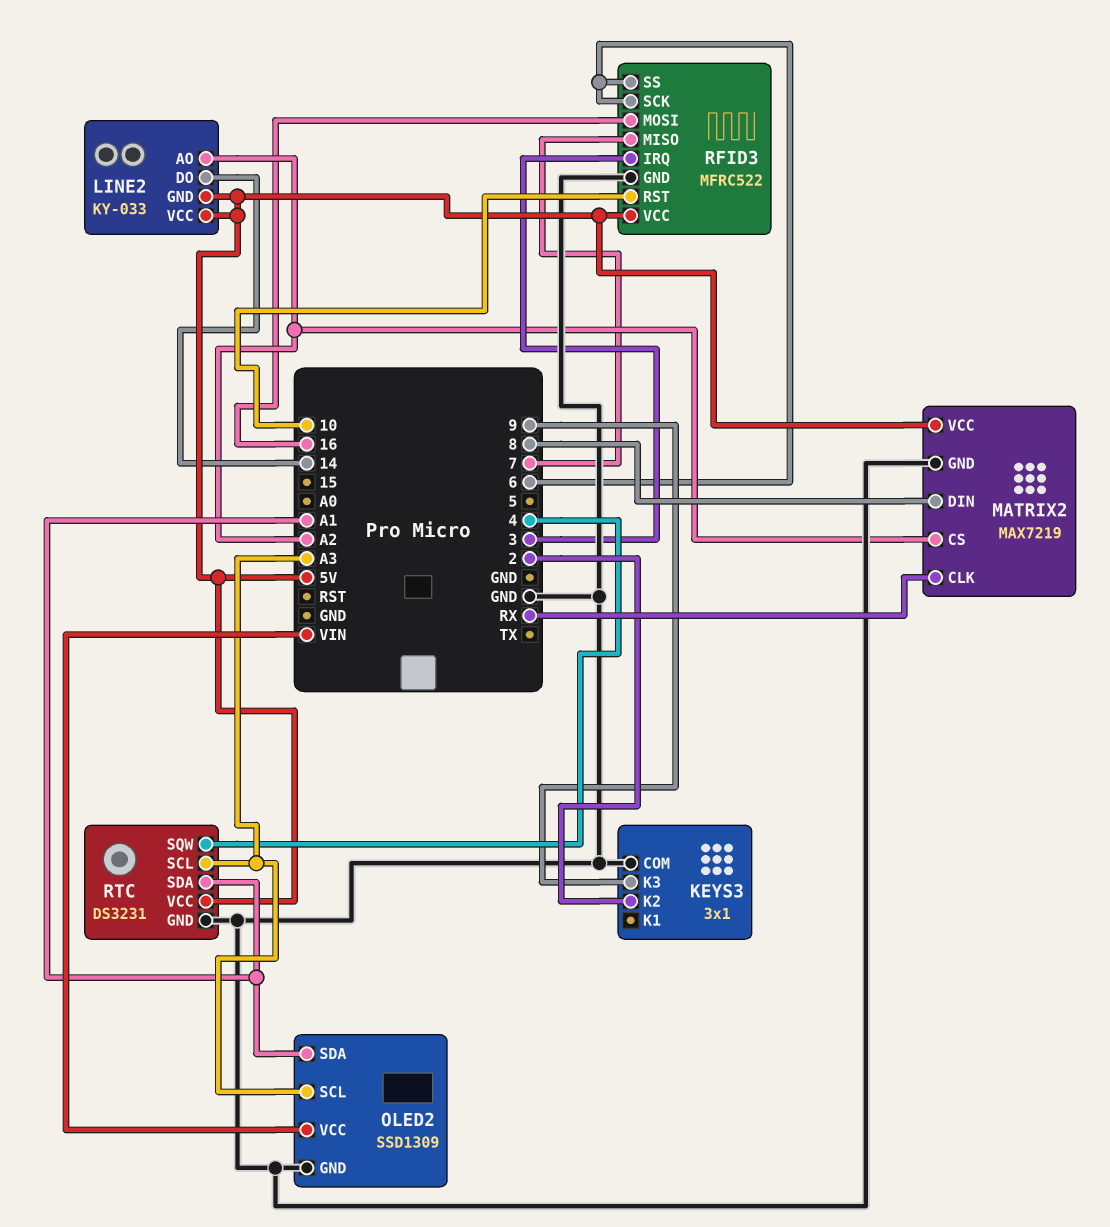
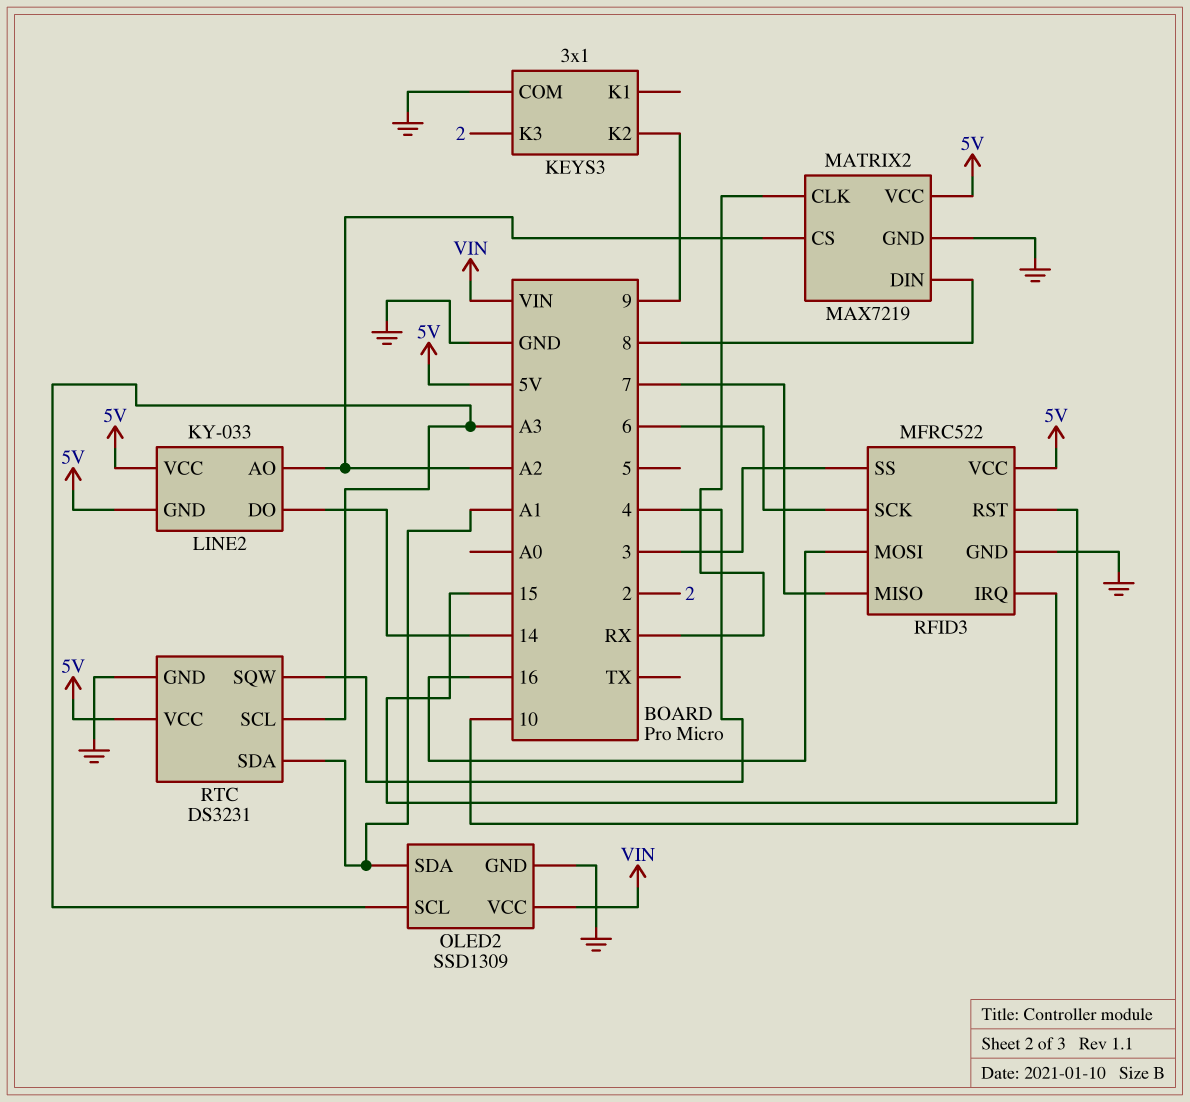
KEYS3 pin K2: 2 -> 9
KEYS3 pin K3: 9 -> 2
RFID3 pin IRQ: 3 -> 15
RFID3 pin SS: 6 -> 3

